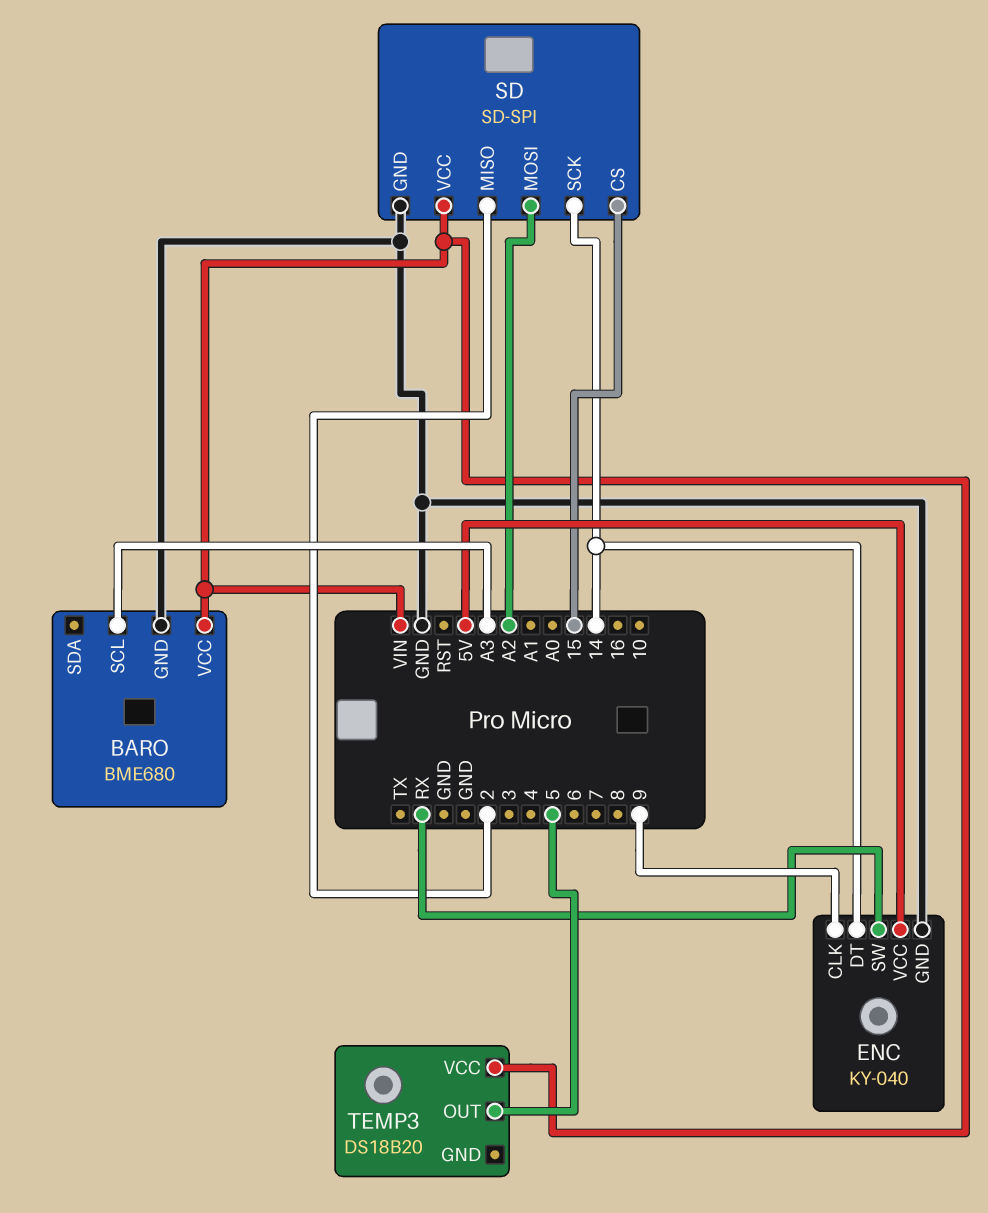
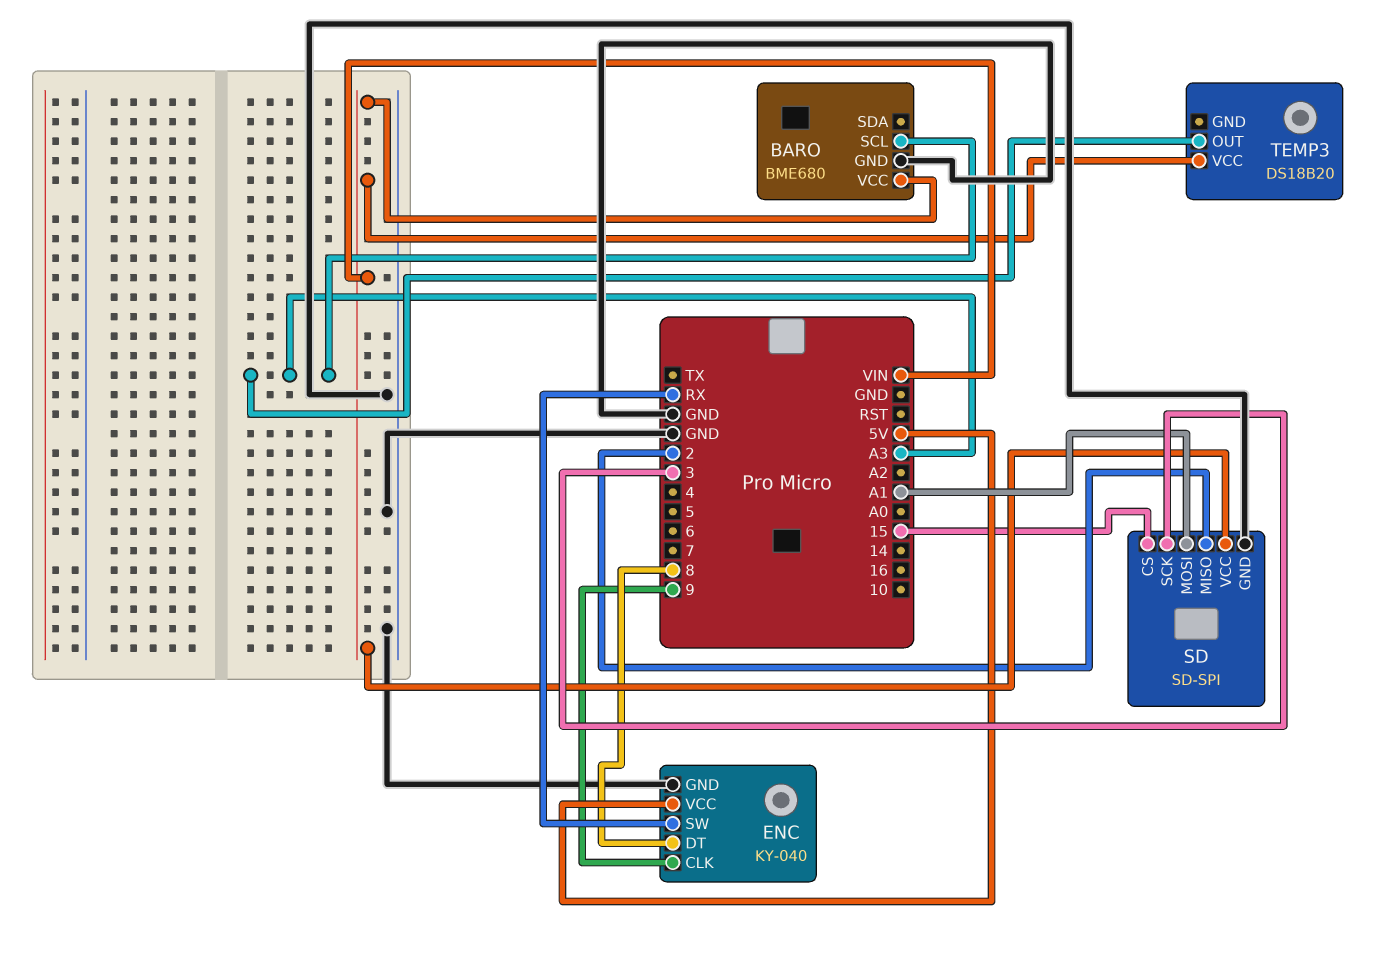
ENC pin DT: 14 -> 8
SD pin MOSI: A2 -> A1
SD pin SCK: 14 -> 3
TEMP3 pin OUT: 5 -> A3

